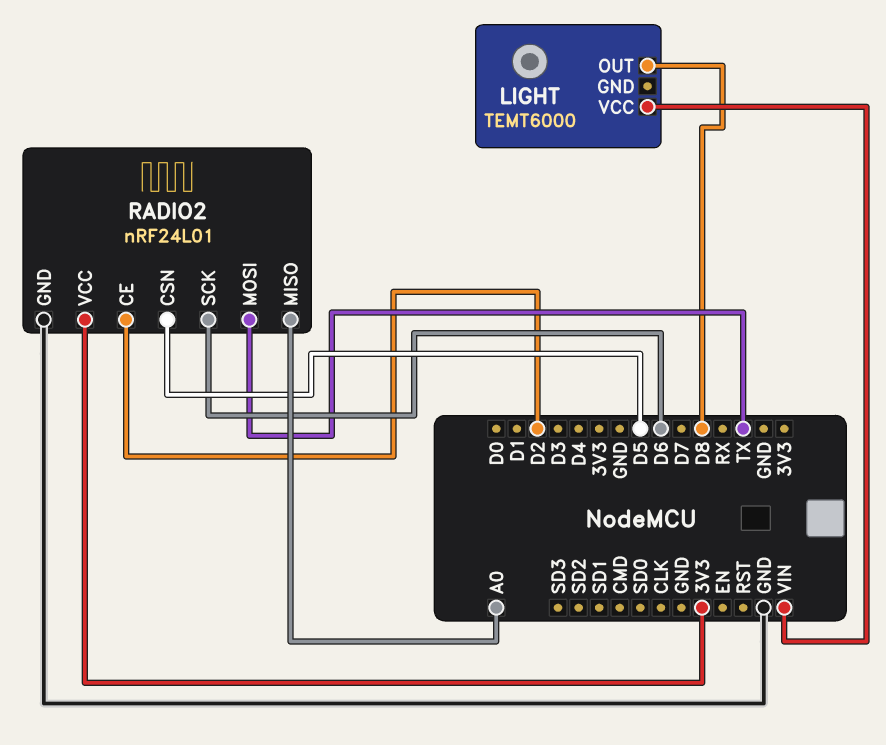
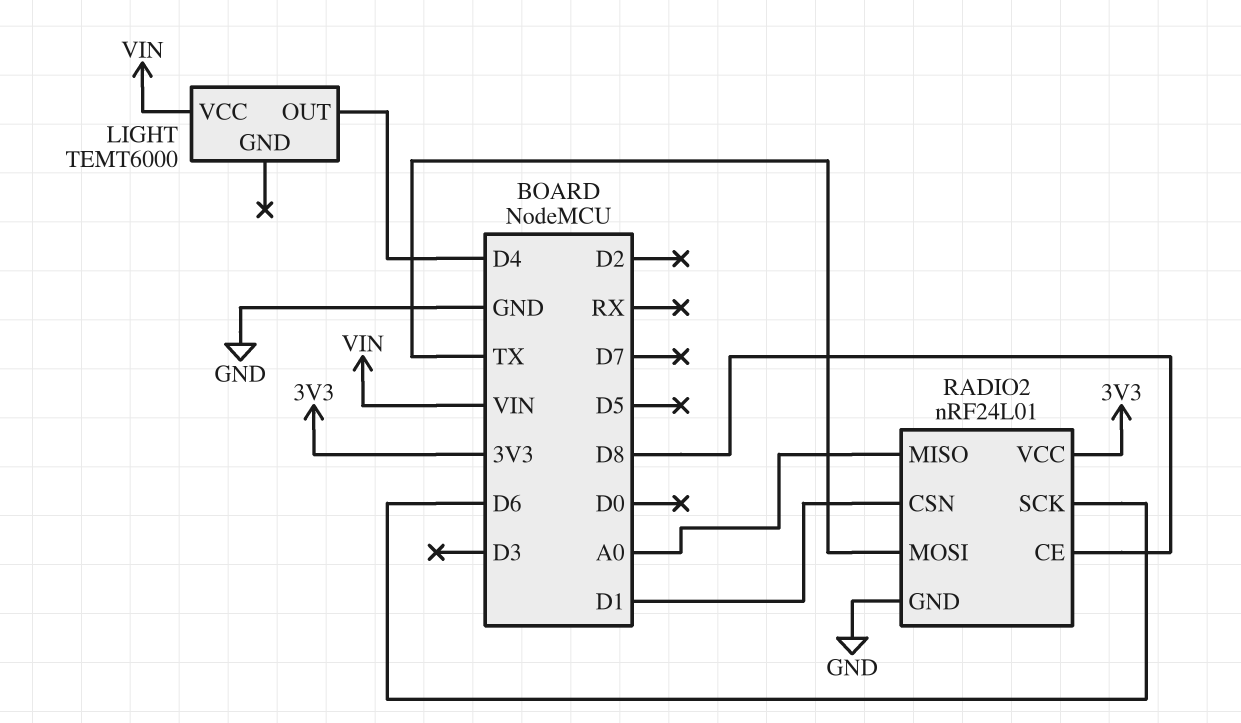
LIGHT pin OUT: D8 -> D4
RADIO2 pin CE: D2 -> D8
RADIO2 pin CSN: D5 -> D1

